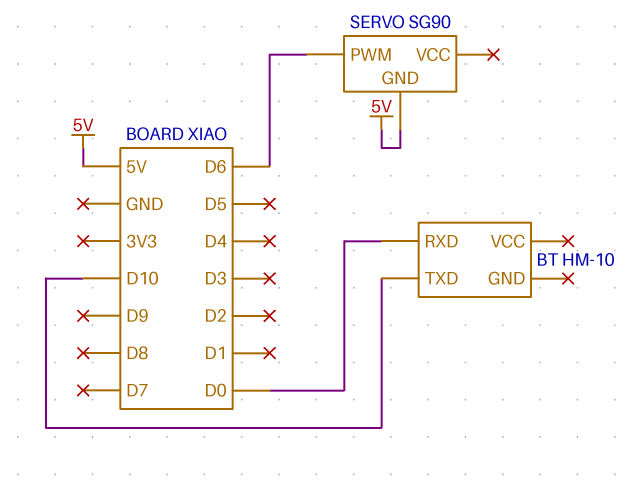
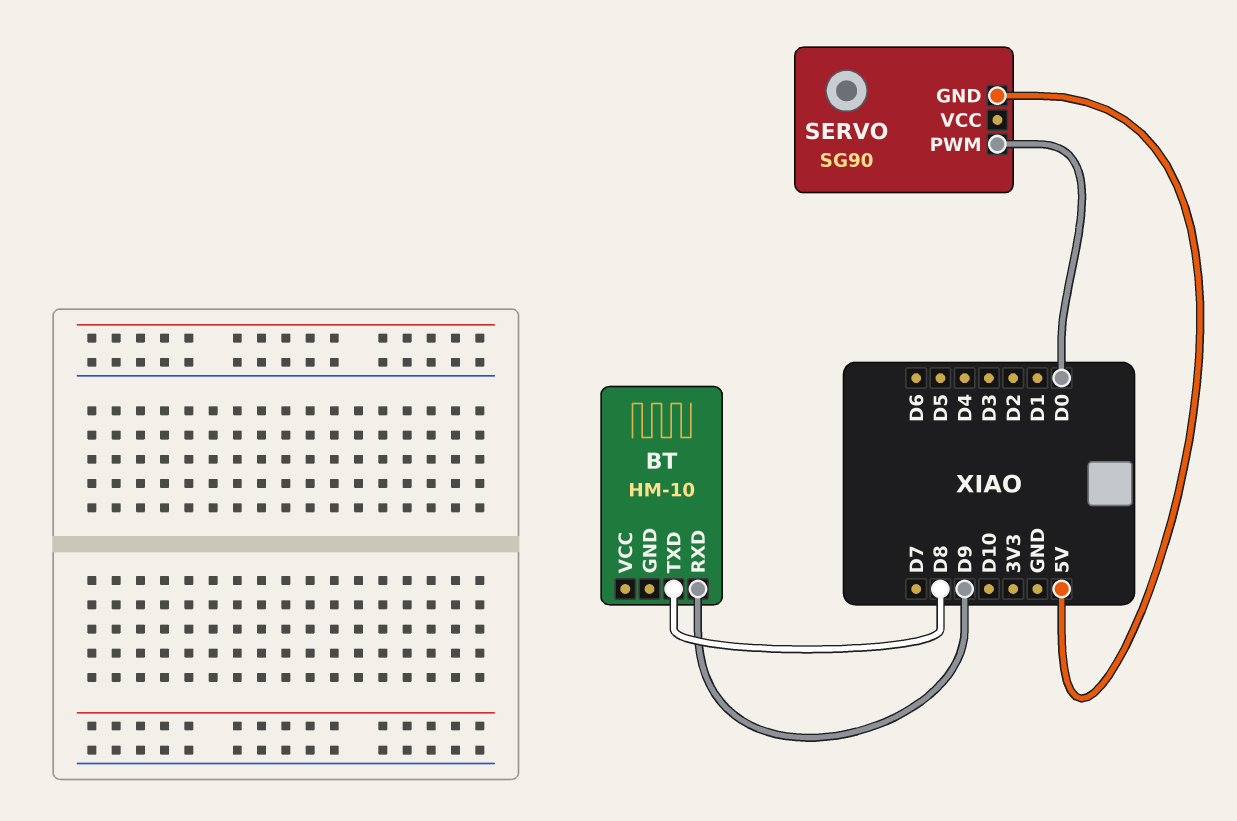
BT pin RXD: D0 -> D9
BT pin TXD: D10 -> D8
SERVO pin PWM: D6 -> D0

